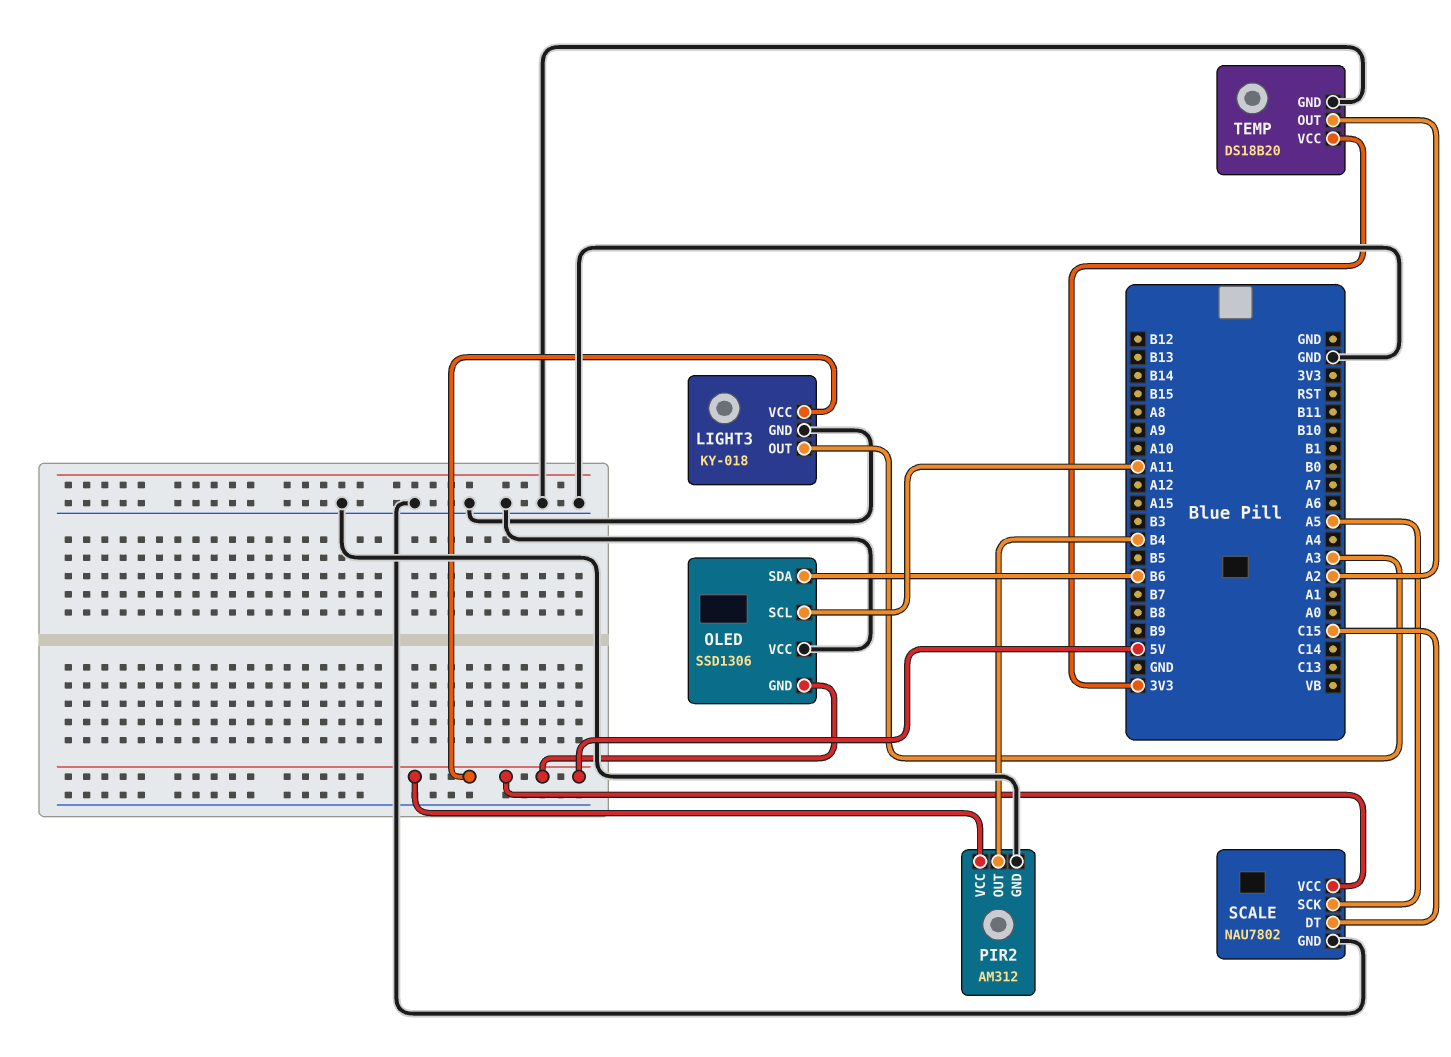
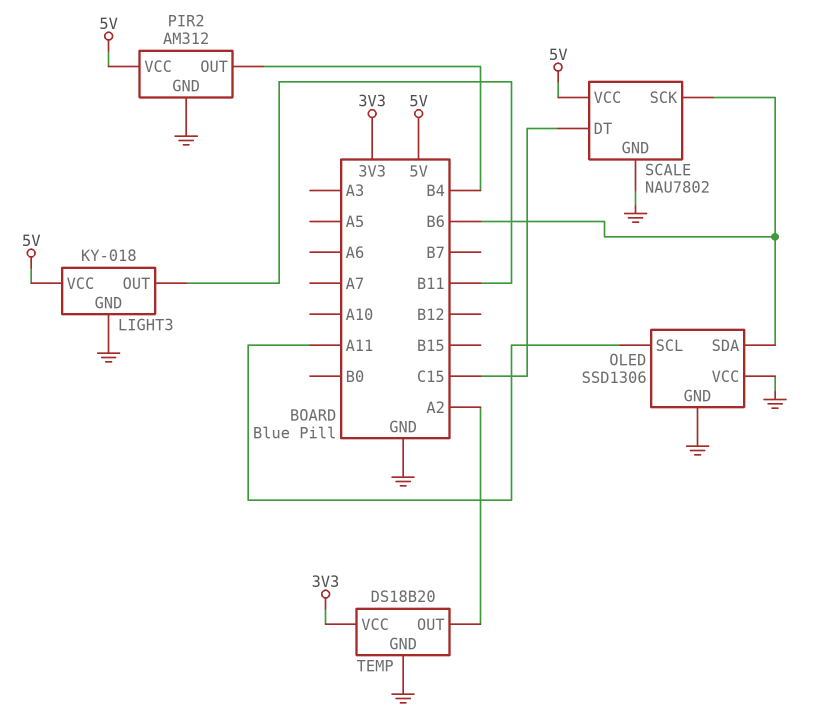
LIGHT3 pin OUT: A3 -> B11
OLED pin GND: 5V -> GND
SCALE pin SCK: A5 -> B6

